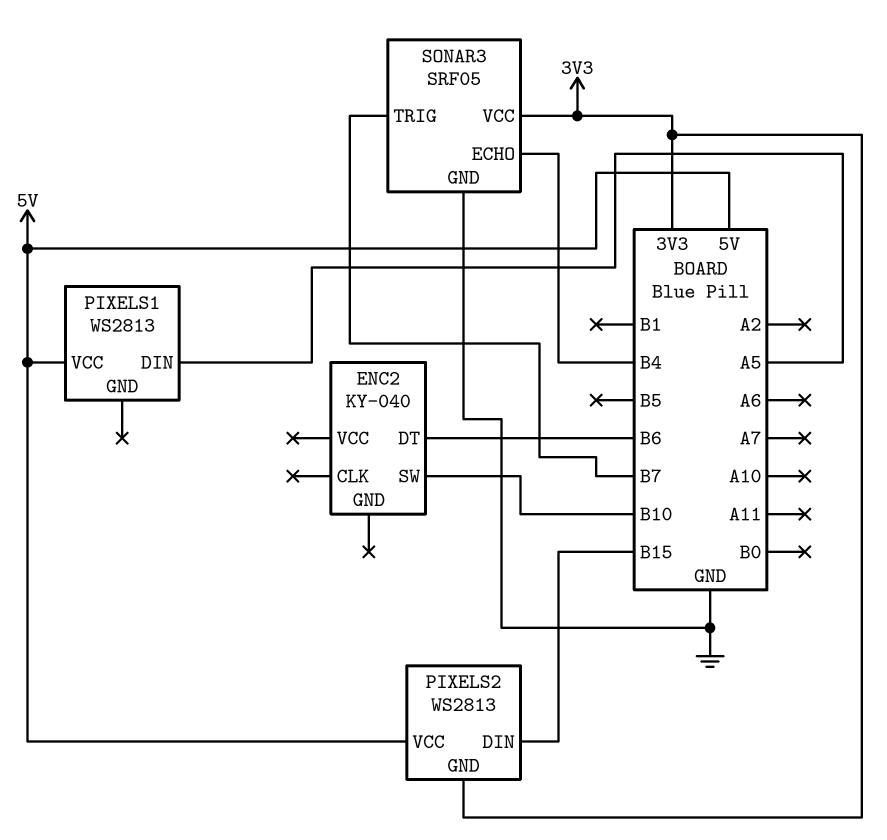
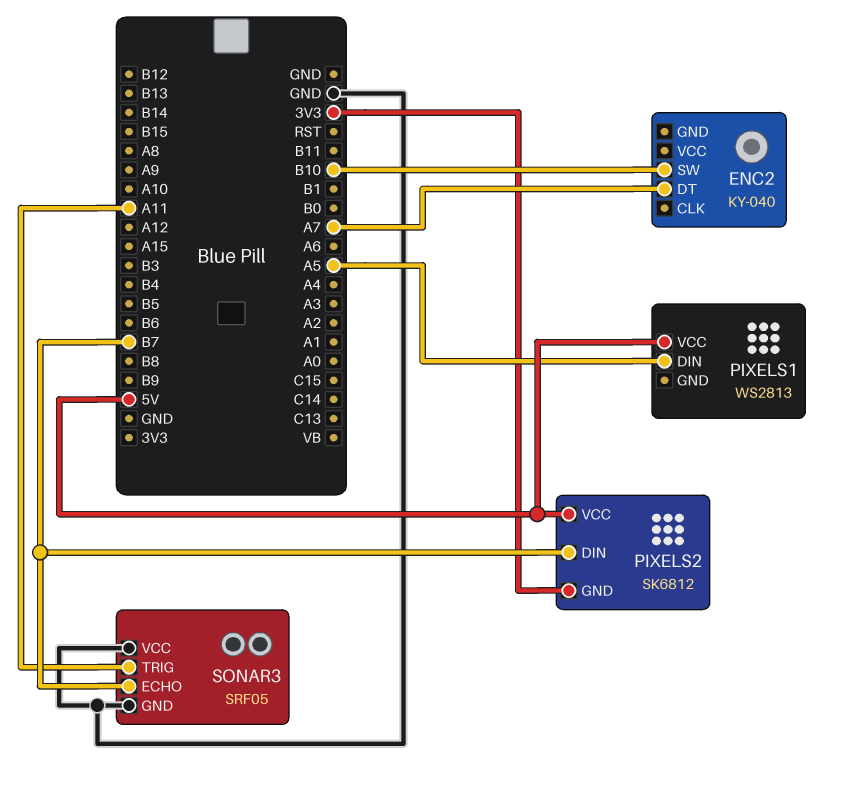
ENC2 pin DT: B6 -> A7
PIXELS2: WS2813 -> SK6812
PIXELS2 pin DIN: B15 -> B7
SONAR3 pin ECHO: B4 -> B7
SONAR3 pin TRIG: B7 -> A11
SONAR3 pin VCC: 3V3 -> GND

